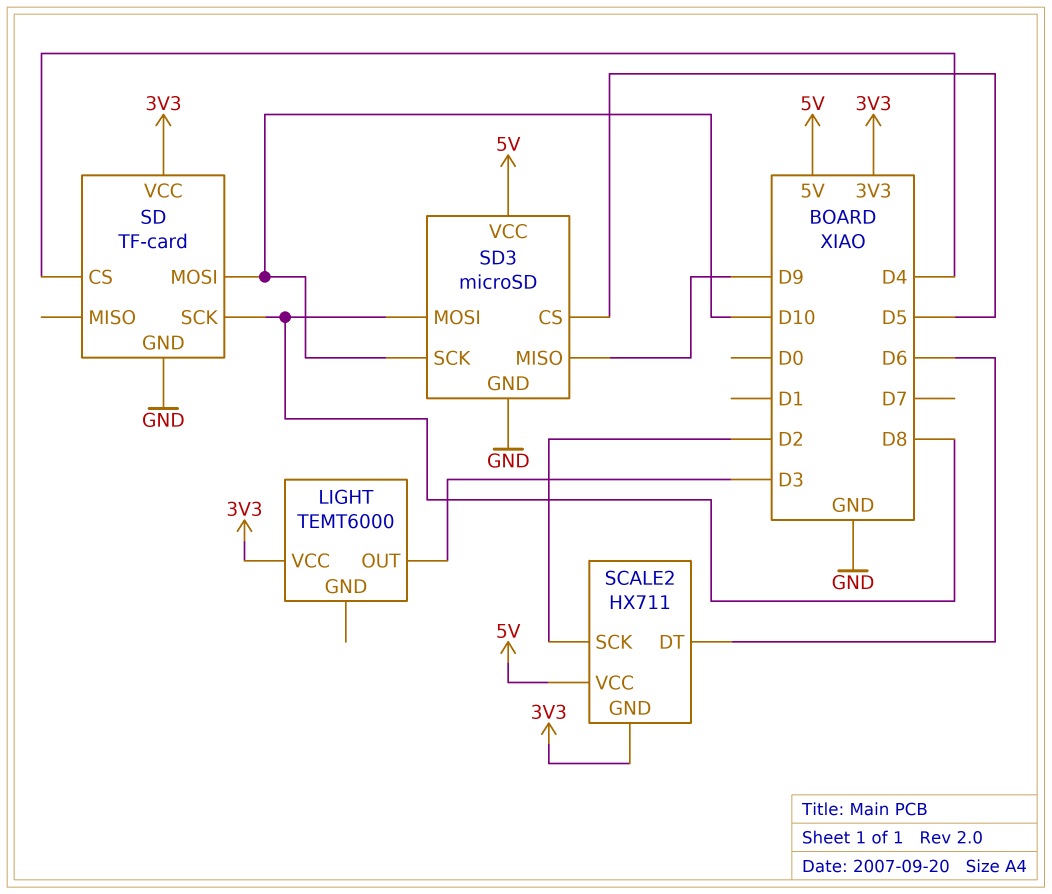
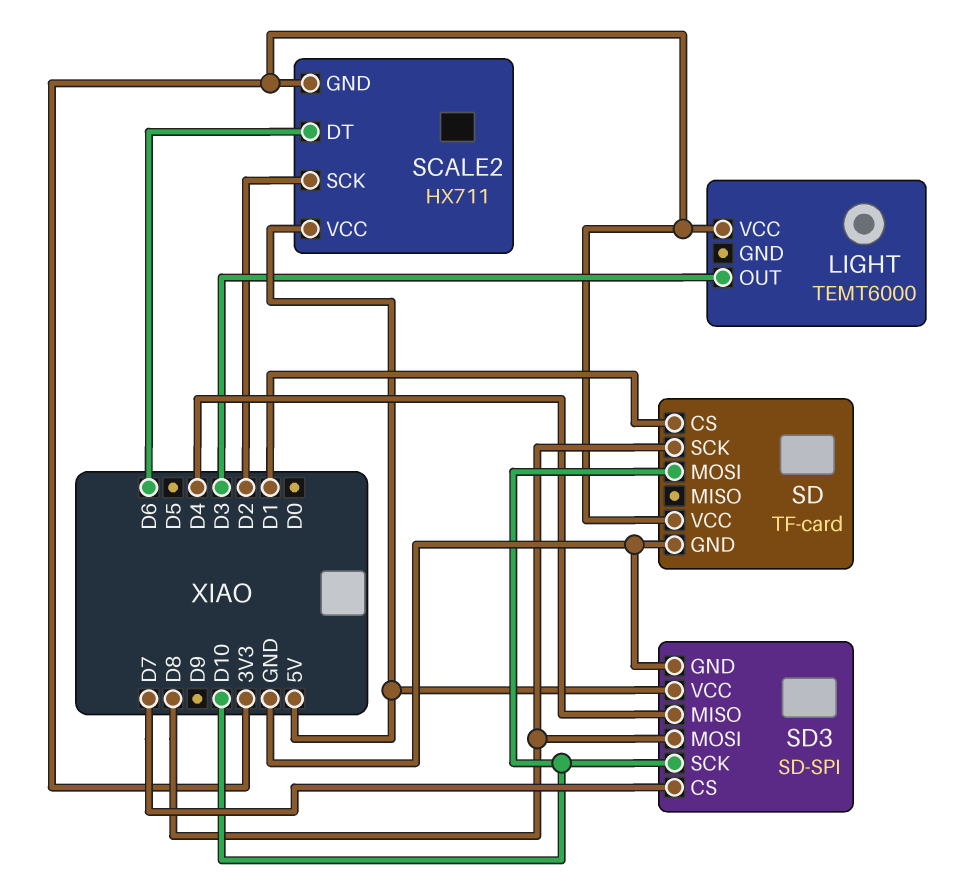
SD pin CS: D4 -> D1
SD3: microSD -> SD-SPI
SD3 pin CS: D5 -> D7
SD3 pin MISO: D9 -> D4

